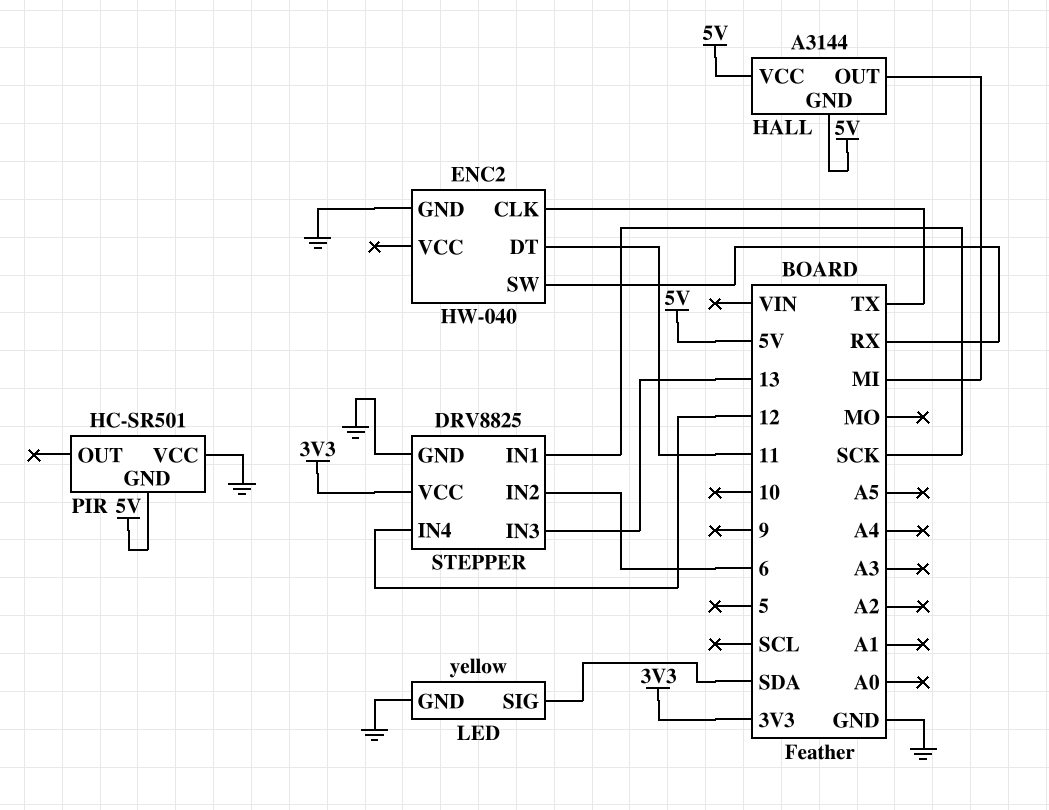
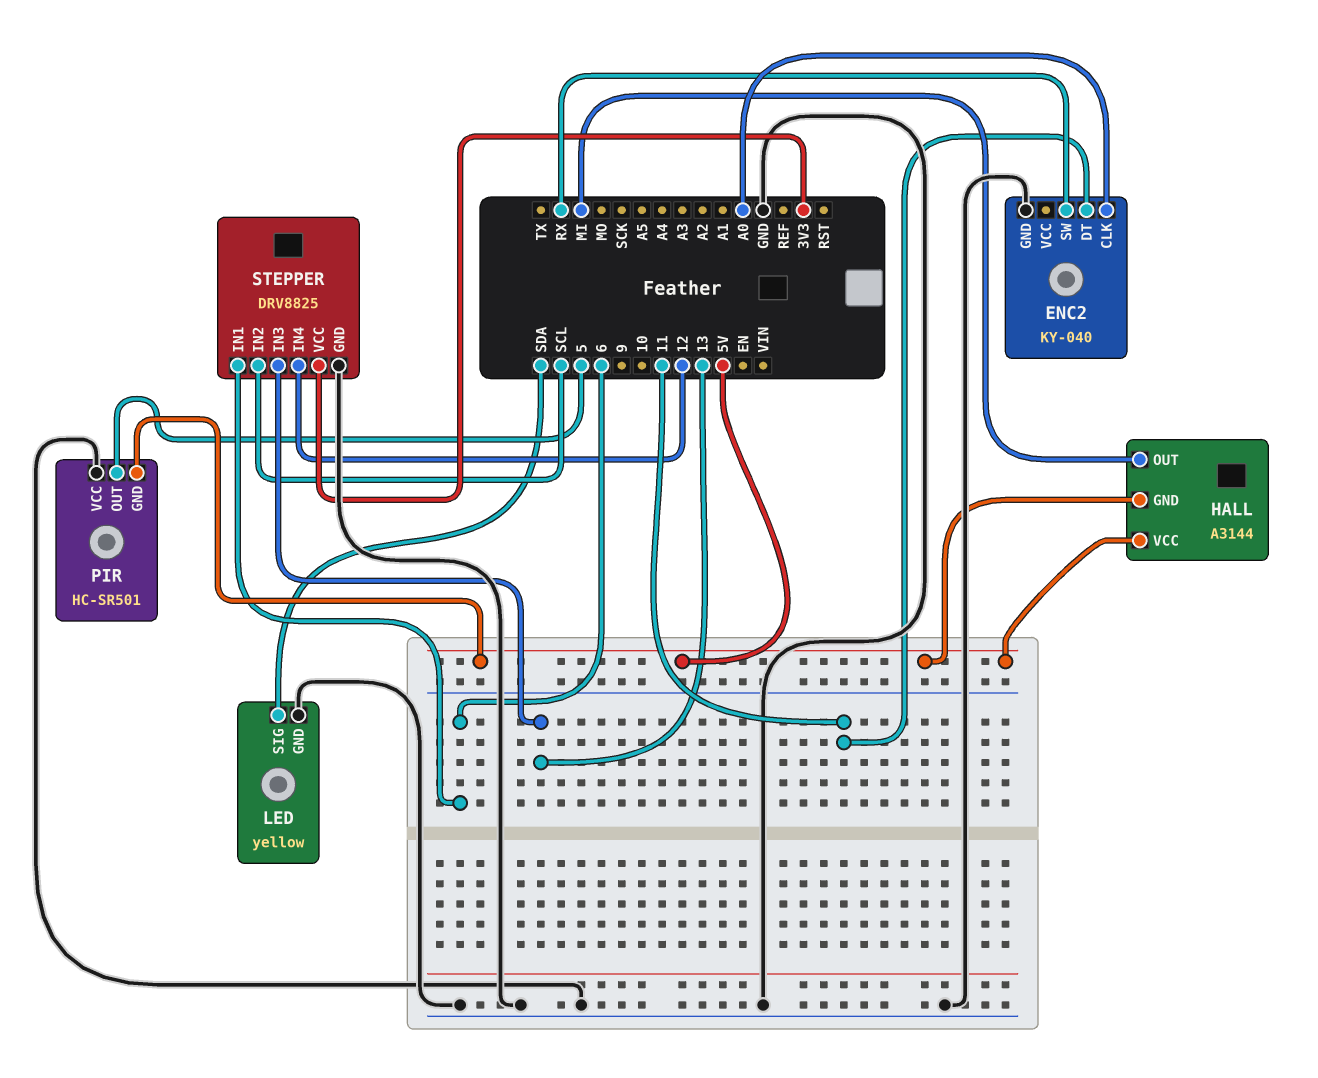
ENC2: HW-040 -> KY-040
ENC2 pin CLK: TX -> A0
PIR pin OUT: none -> 5
STEPPER pin IN1: SCK -> 6
STEPPER pin IN2: 6 -> SCL

